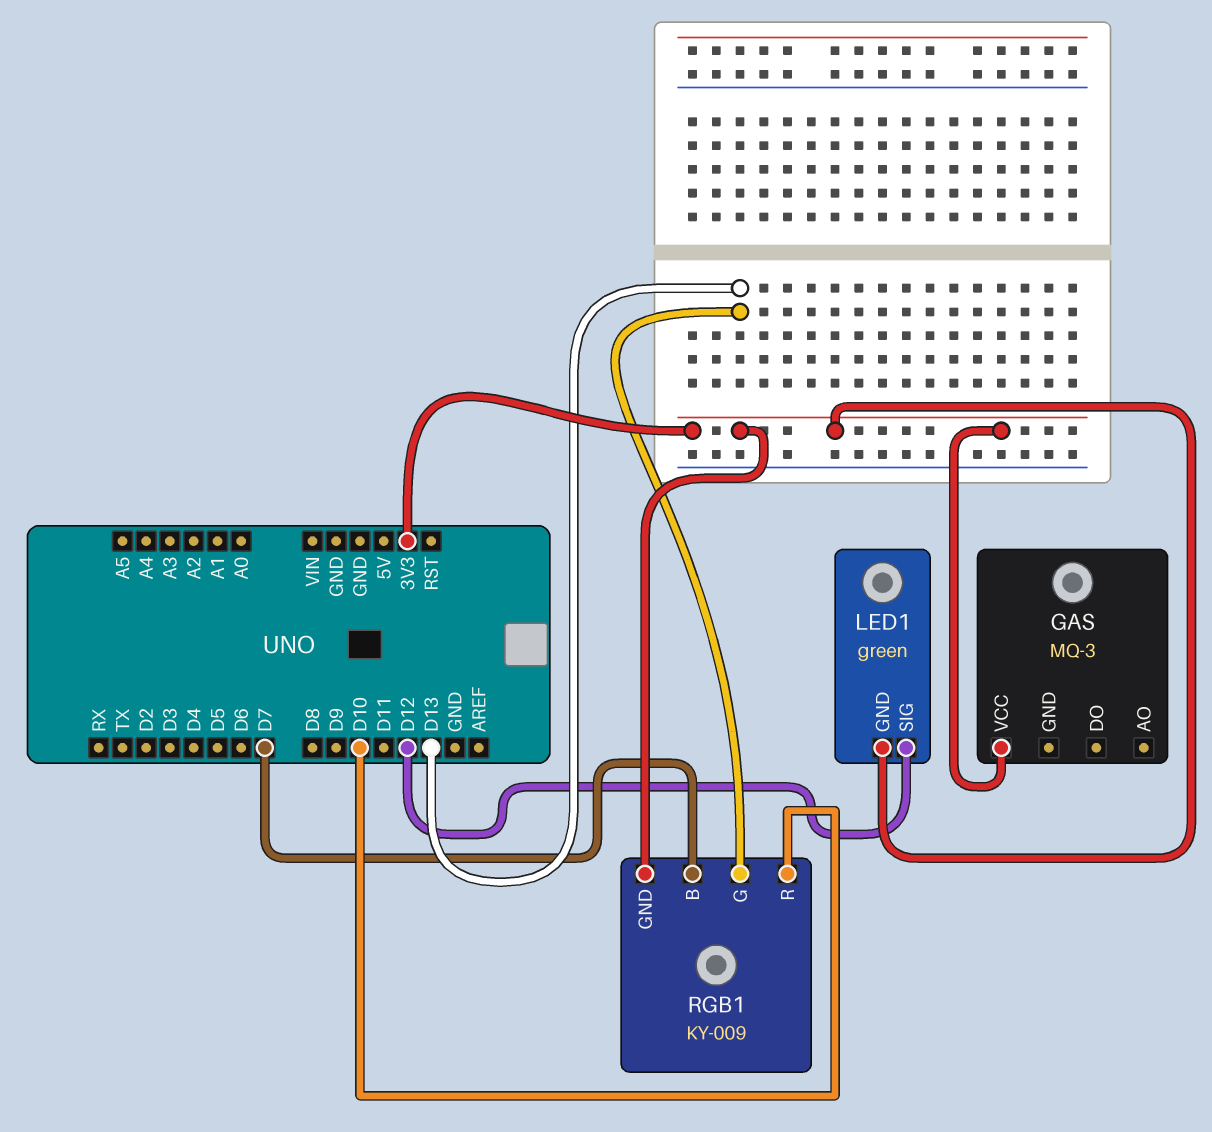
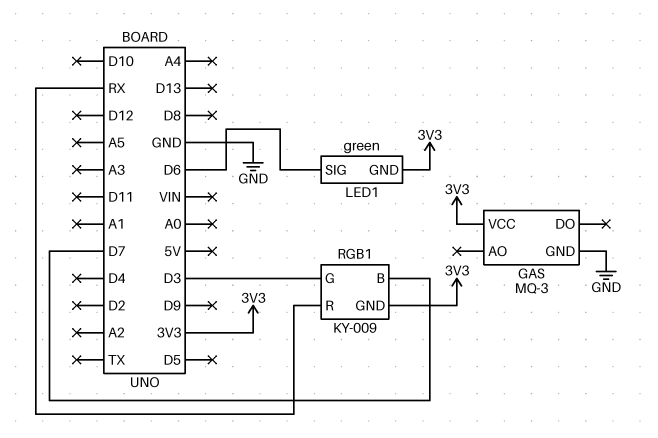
GAS pin GND: none -> GND
LED1 pin SIG: D12 -> D6
RGB1 pin G: D13 -> D3
RGB1 pin R: D10 -> RX

